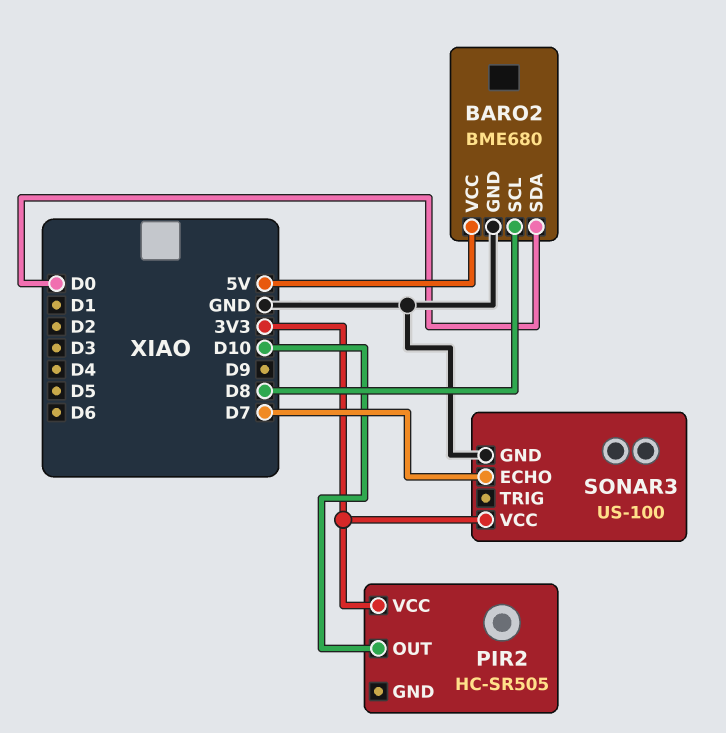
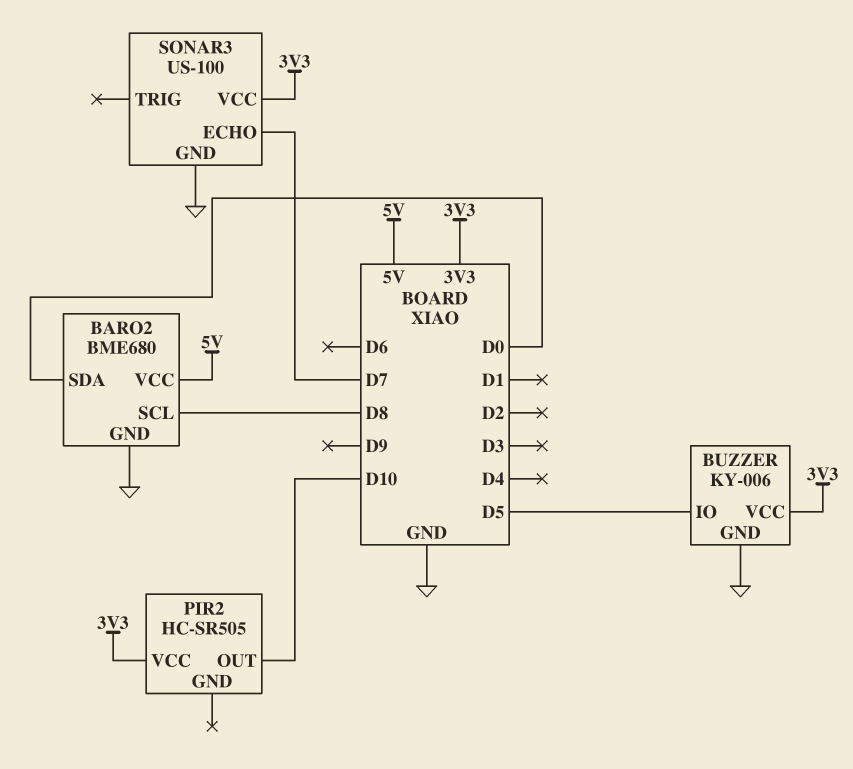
BUZZER: none -> KY-006
BUZZER pin GND: none -> GND
BUZZER pin IO: none -> D5
BUZZER pin VCC: none -> 3V3

